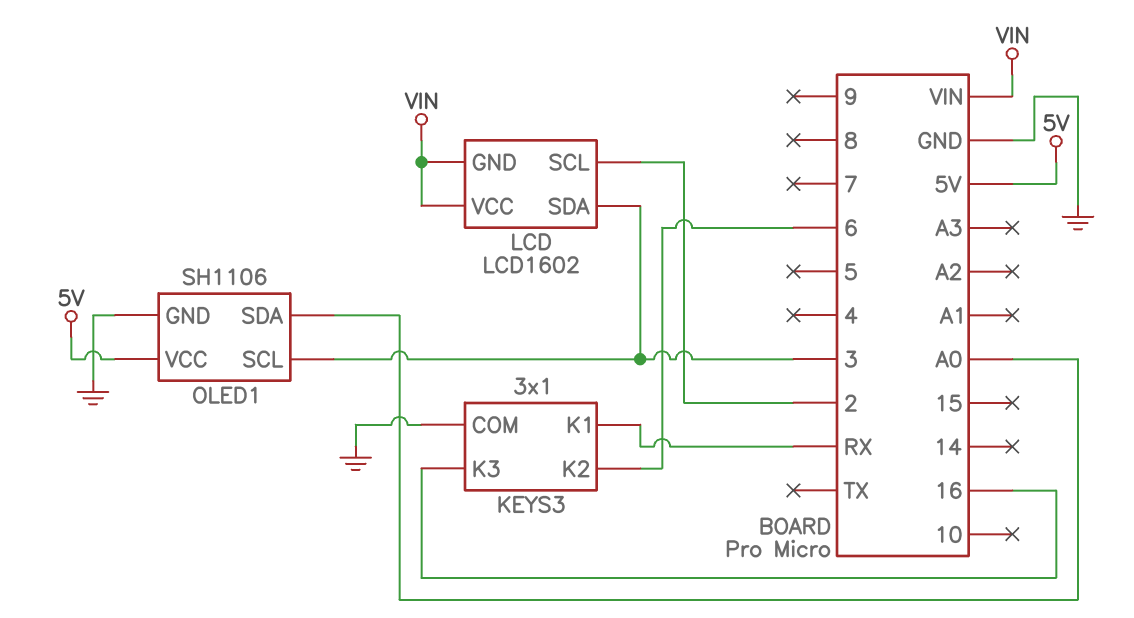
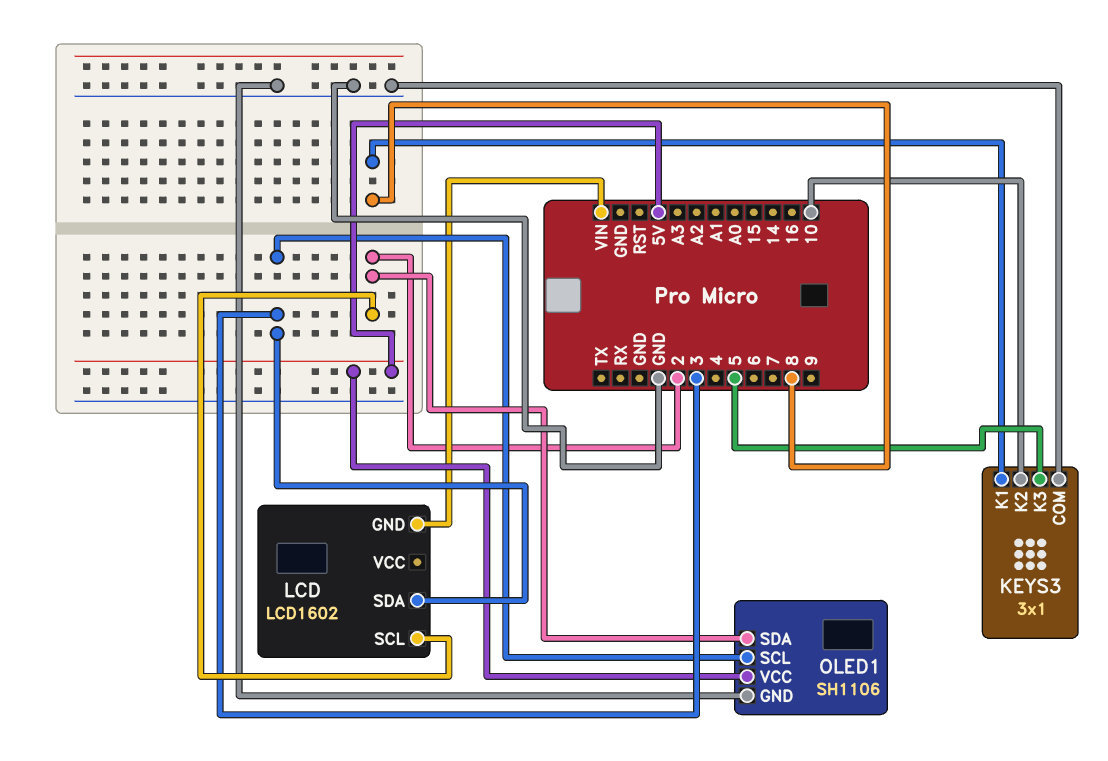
KEYS3 pin K1: RX -> 8
KEYS3 pin K2: 6 -> 10
KEYS3 pin K3: 16 -> 5
LCD pin VCC: VIN -> none
OLED1 pin SDA: A0 -> 2

